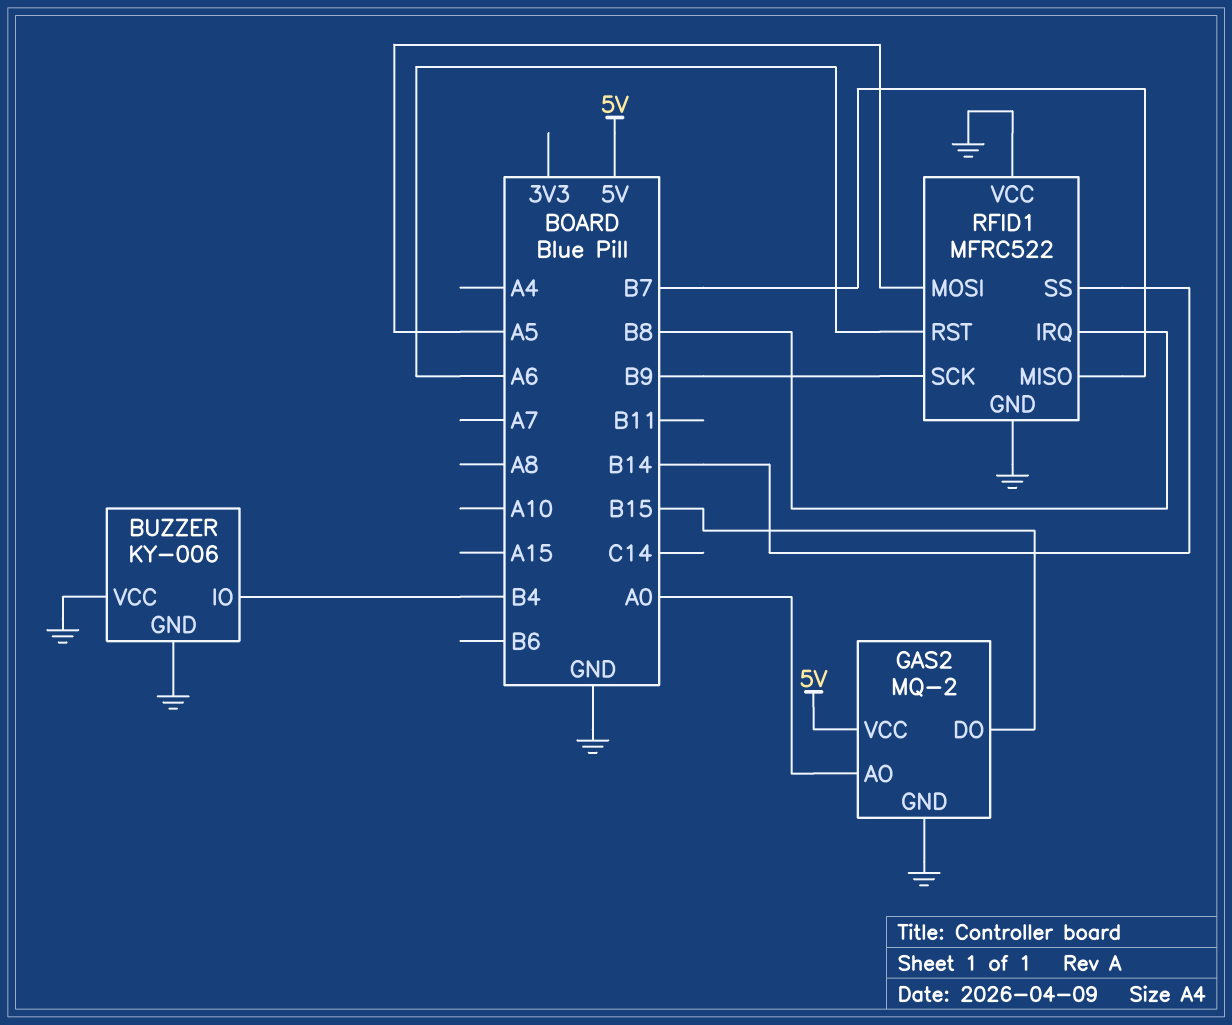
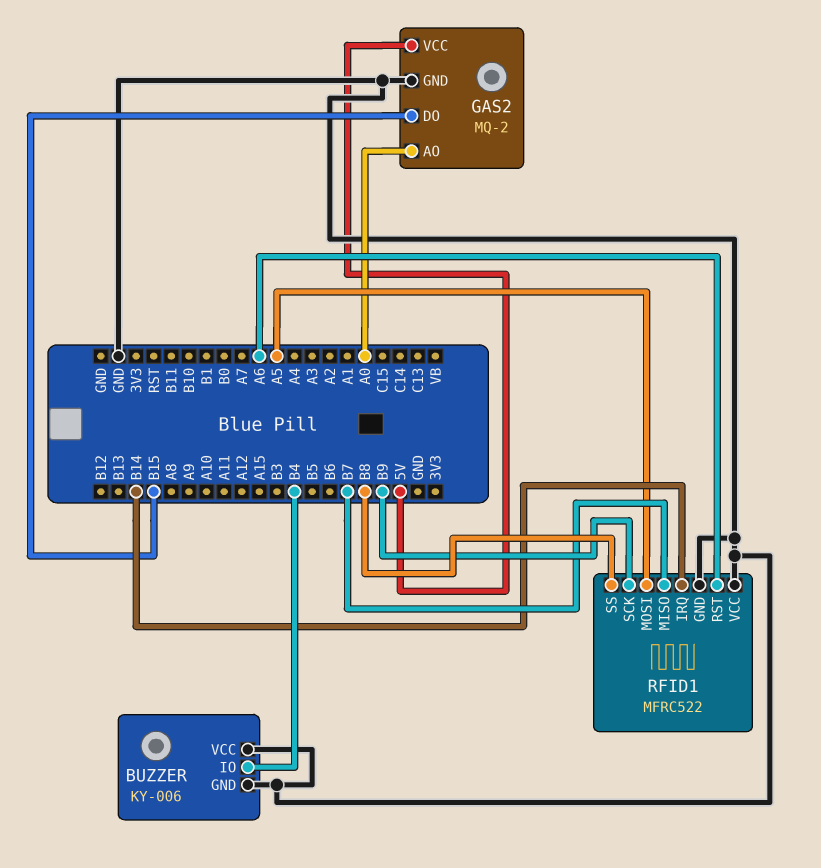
RFID1 pin IRQ: B8 -> B14
RFID1 pin SS: B14 -> B8

